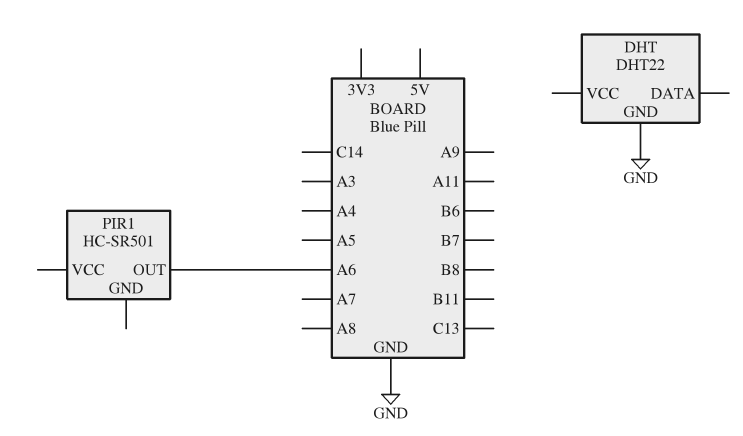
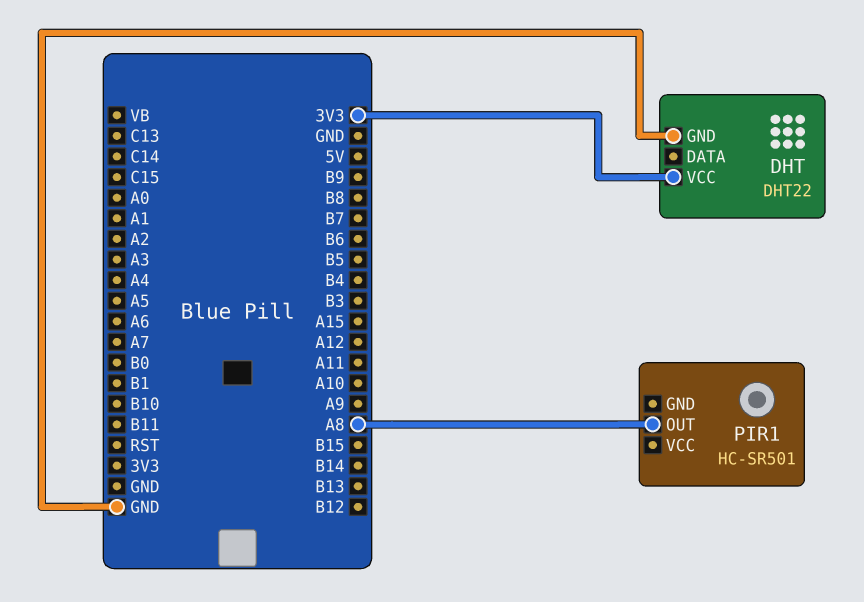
DHT pin VCC: none -> 3V3
PIR1 pin OUT: A6 -> A8

